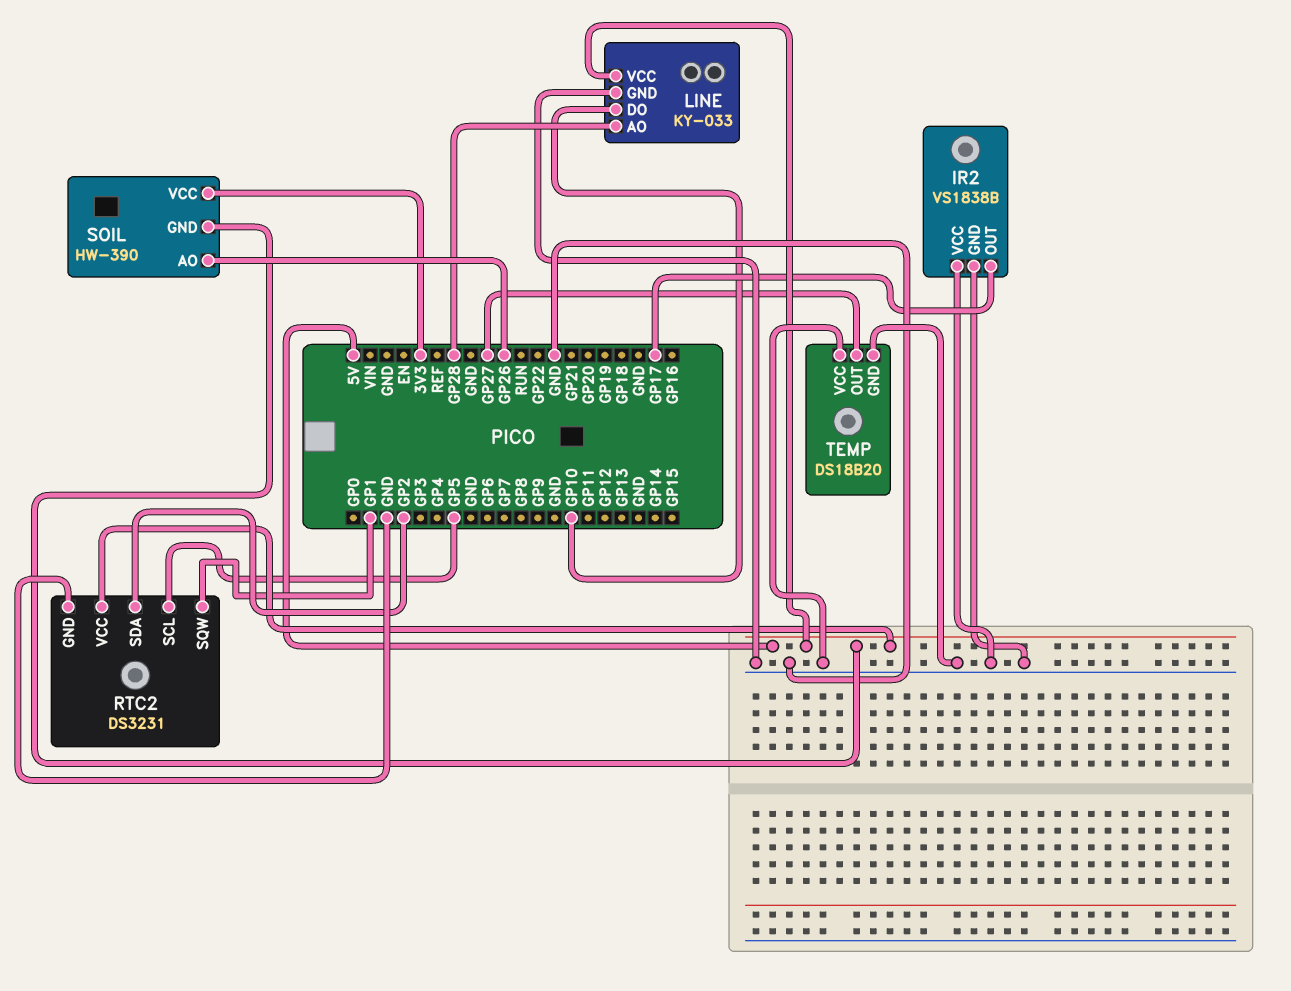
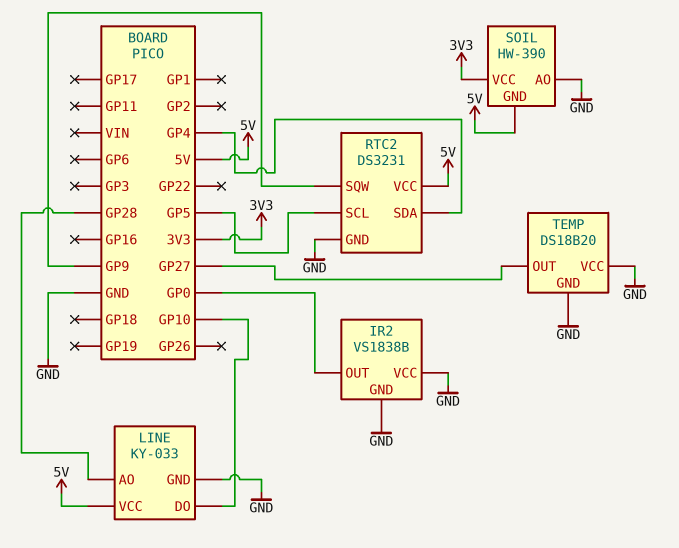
IR2 pin OUT: GP17 -> GP0
RTC2 pin SDA: GP2 -> GP4
RTC2 pin SQW: GP1 -> GP9
SOIL pin AO: GP26 -> GND

